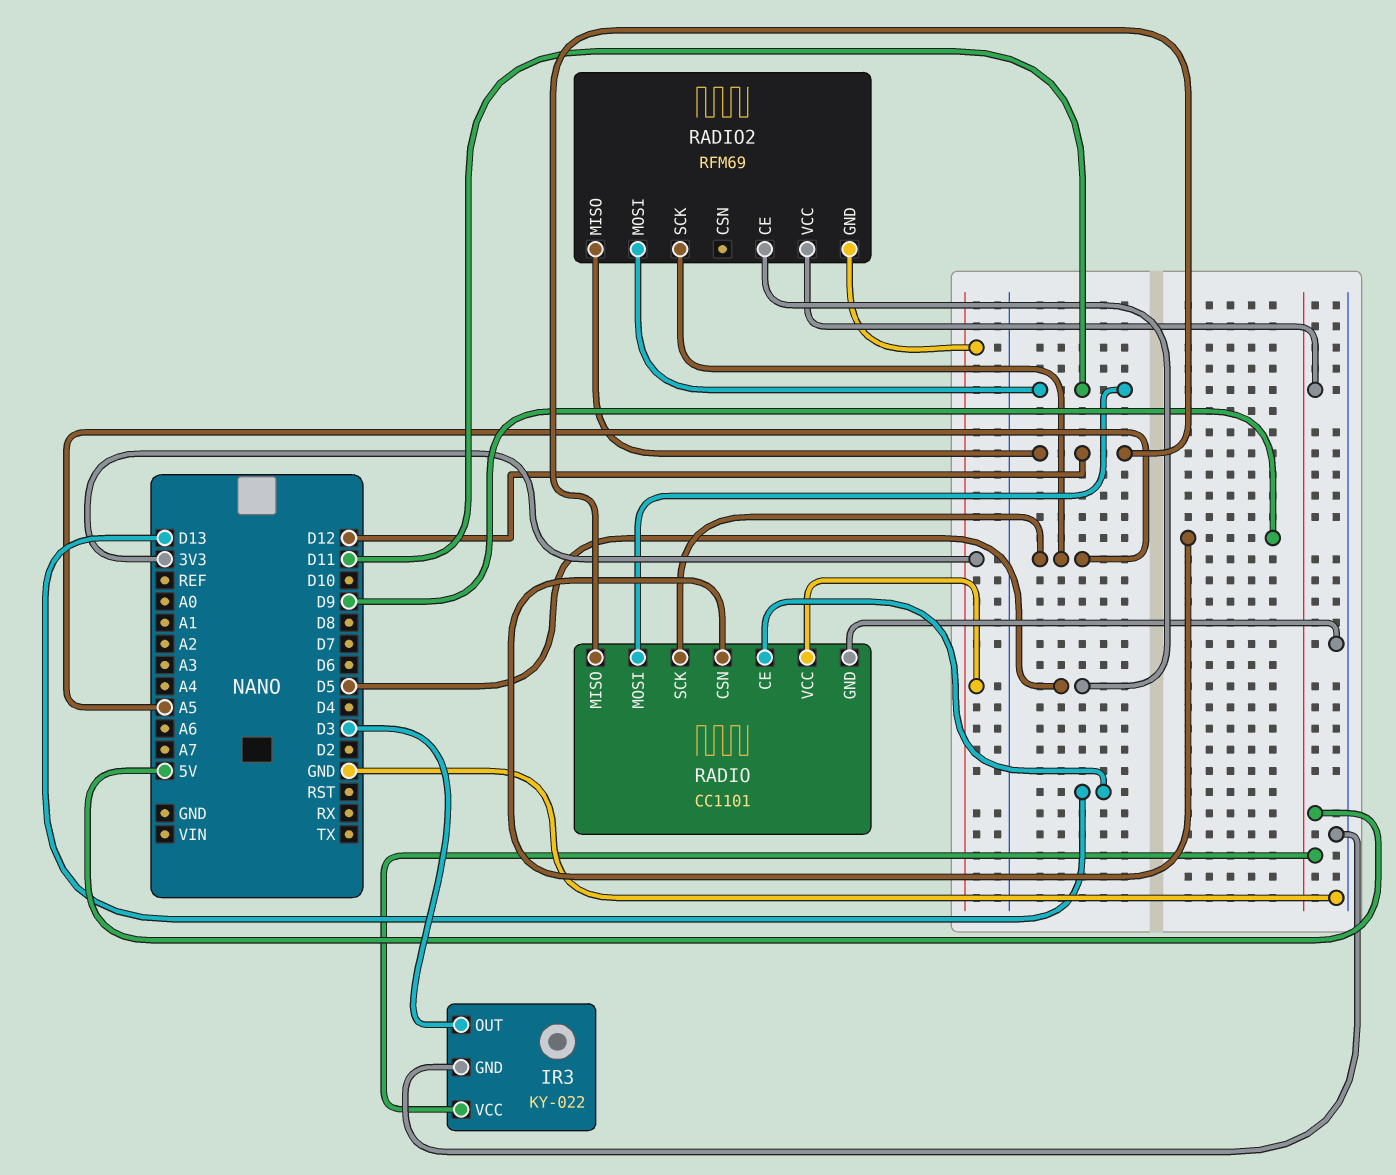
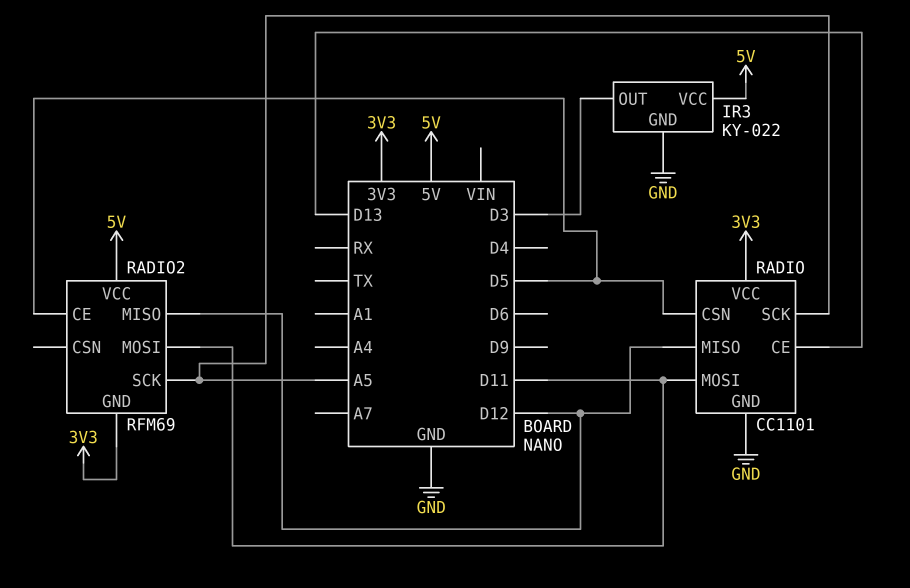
RADIO pin CSN: D9 -> D5

